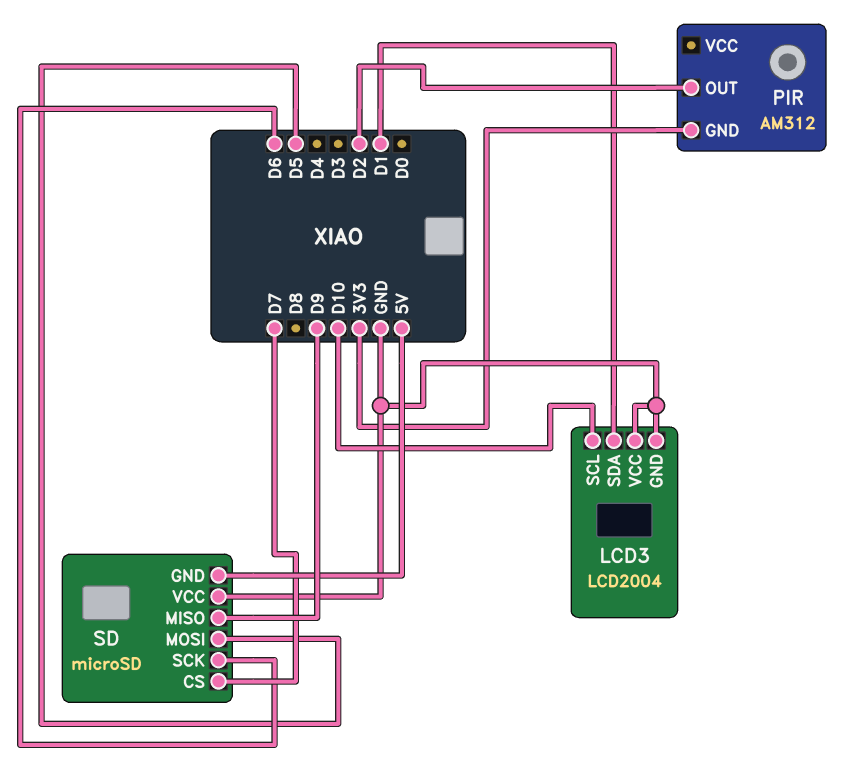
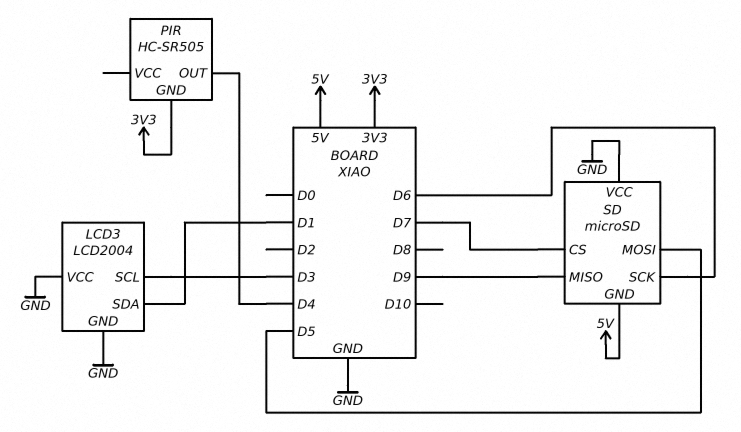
LCD3 pin SCL: D10 -> D3
PIR: AM312 -> HC-SR505
PIR pin OUT: D2 -> D4

